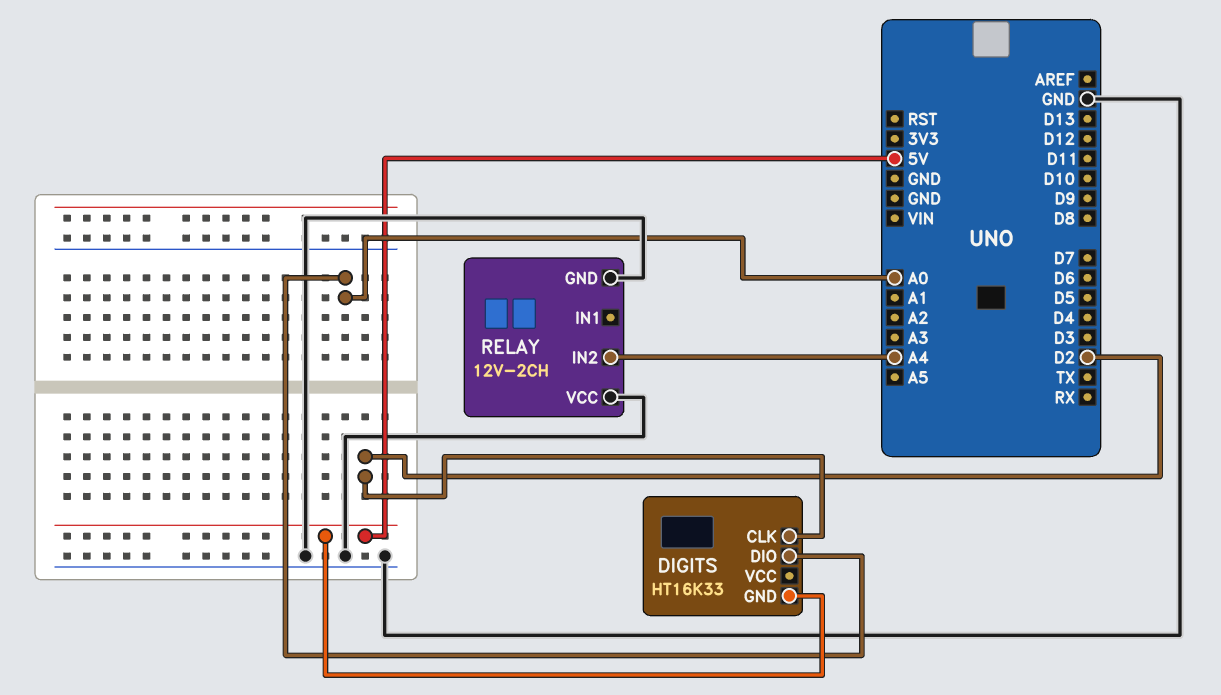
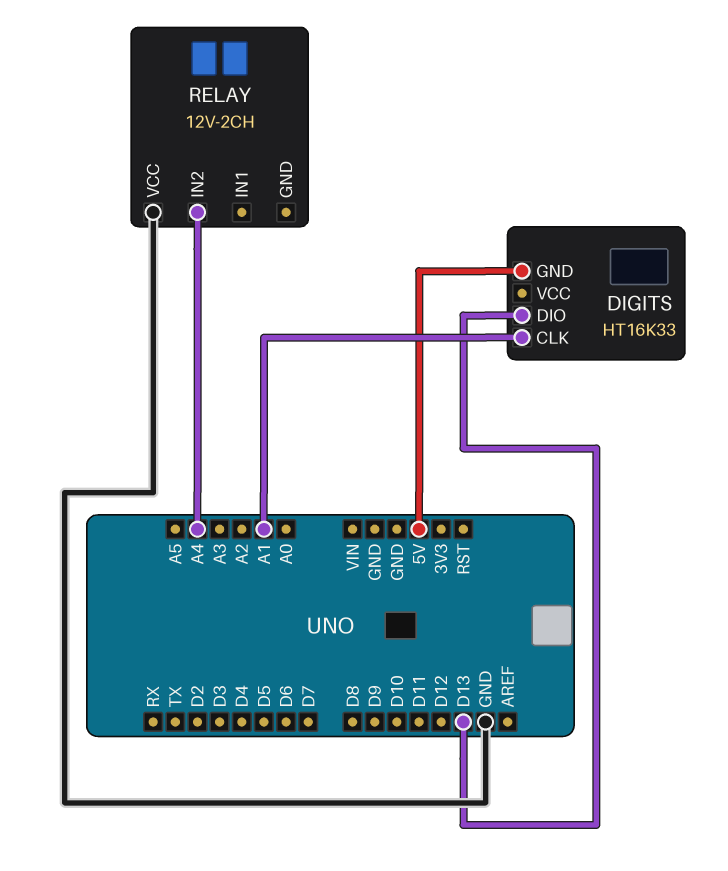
DIGITS pin CLK: D2 -> A1
DIGITS pin DIO: A0 -> D13
RELAY pin GND: GND -> none

